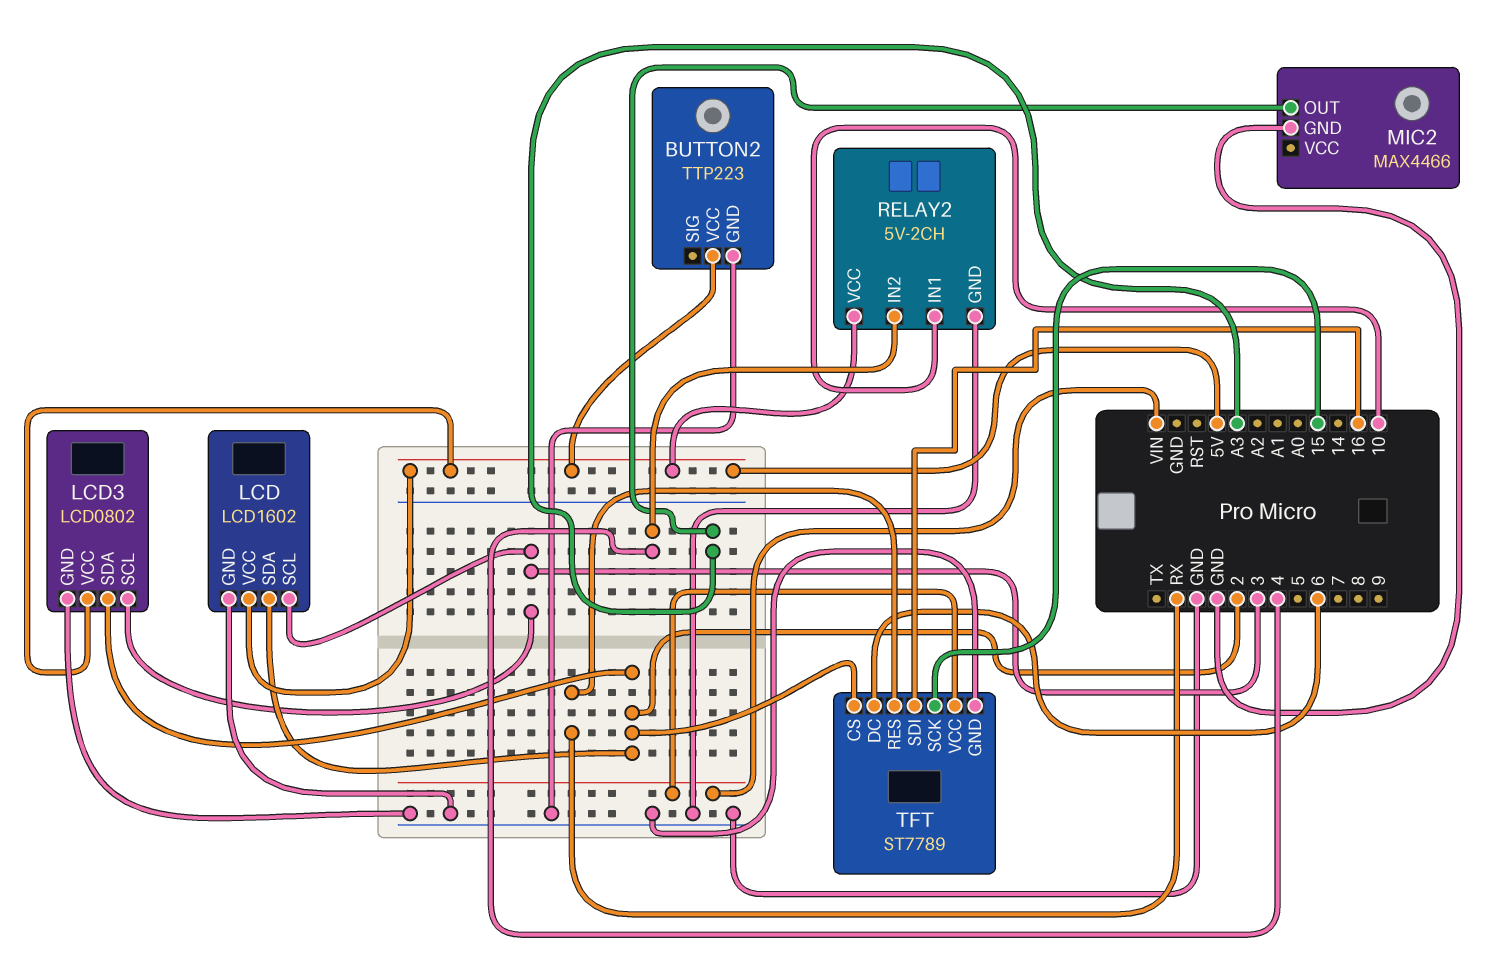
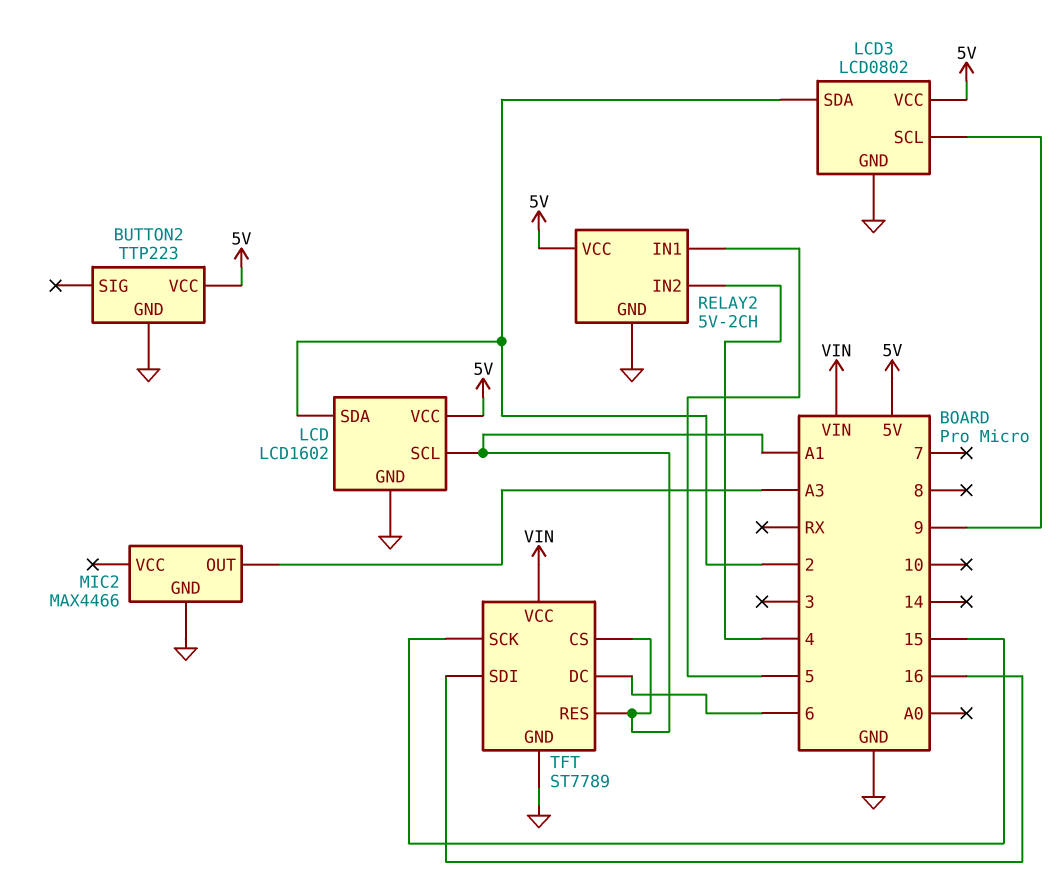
LCD pin SCL: 3 -> A1
LCD3 pin SCL: 3 -> 9
RELAY2 pin IN1: 10 -> 5
TFT pin CS: 2 -> A1
TFT pin RES: RX -> A1

